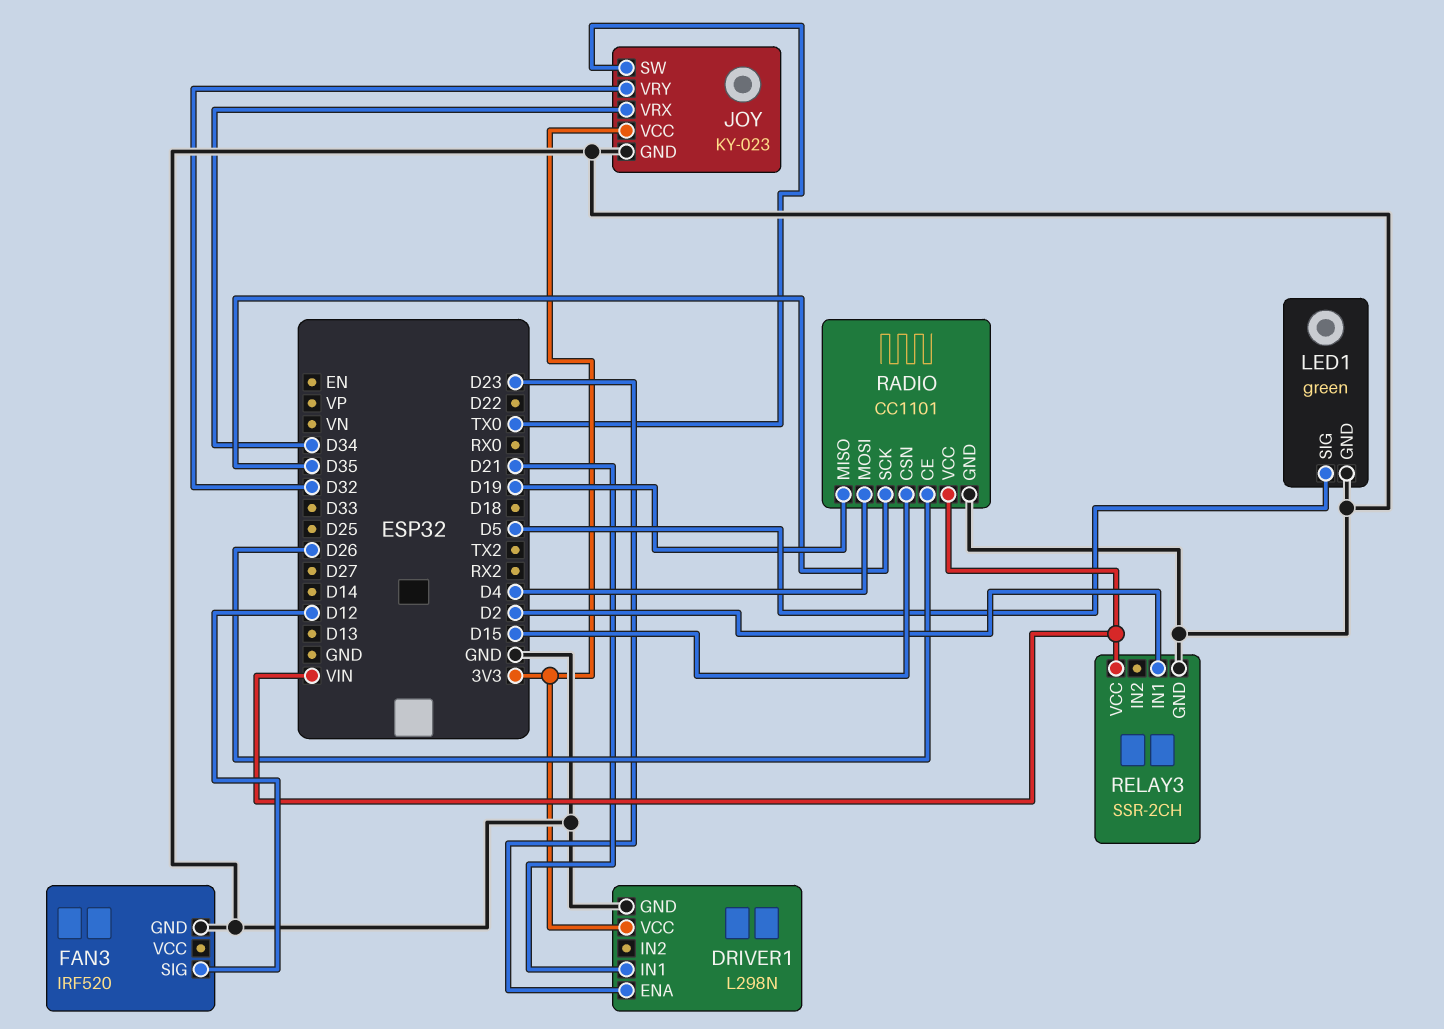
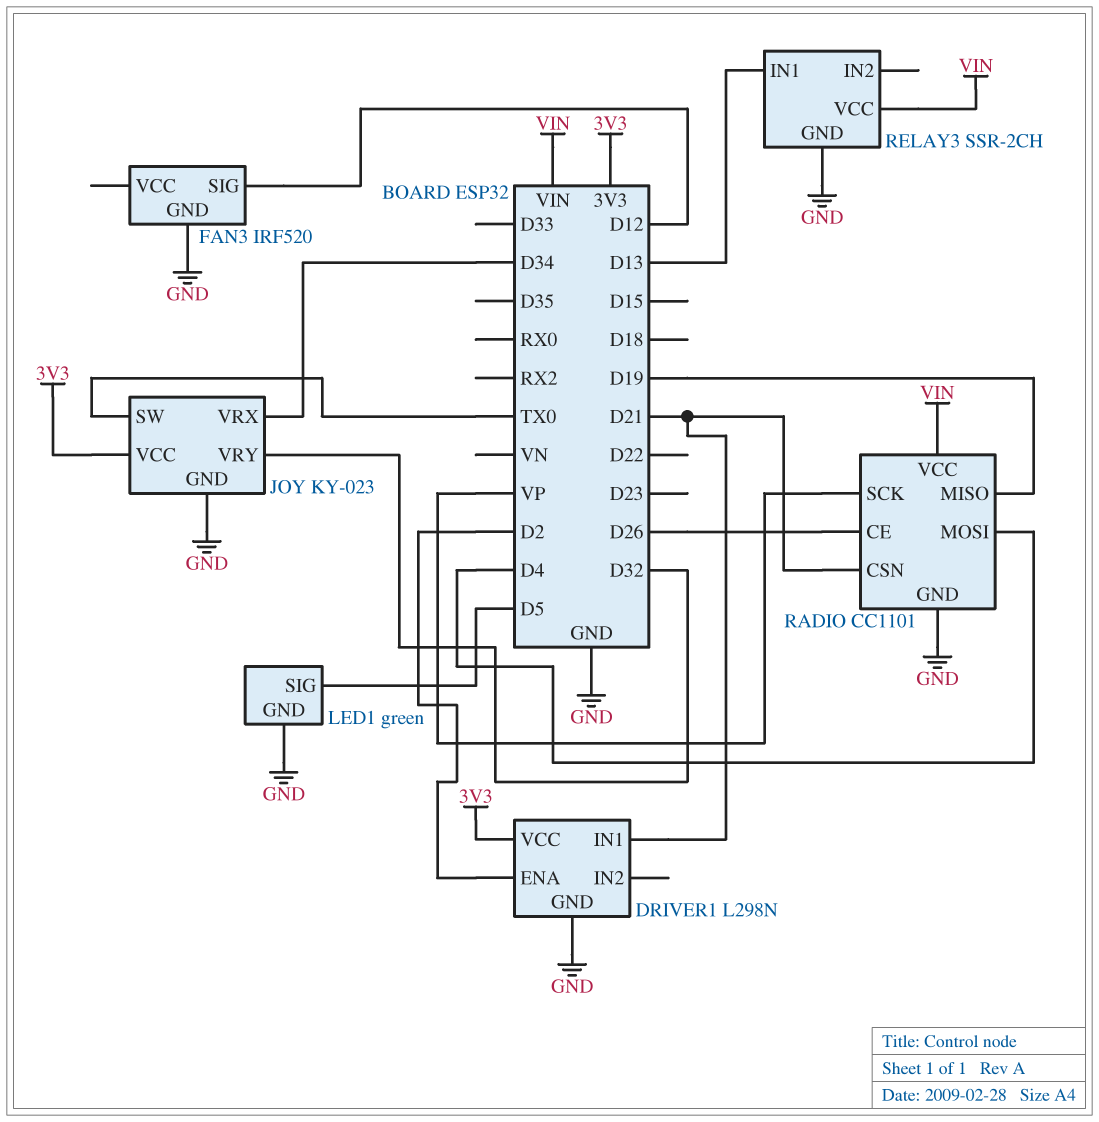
DRIVER1 pin ENA: D23 -> D2
RADIO pin CSN: D15 -> D21
RADIO pin SCK: D35 -> VP
RELAY3 pin IN1: D2 -> D13

